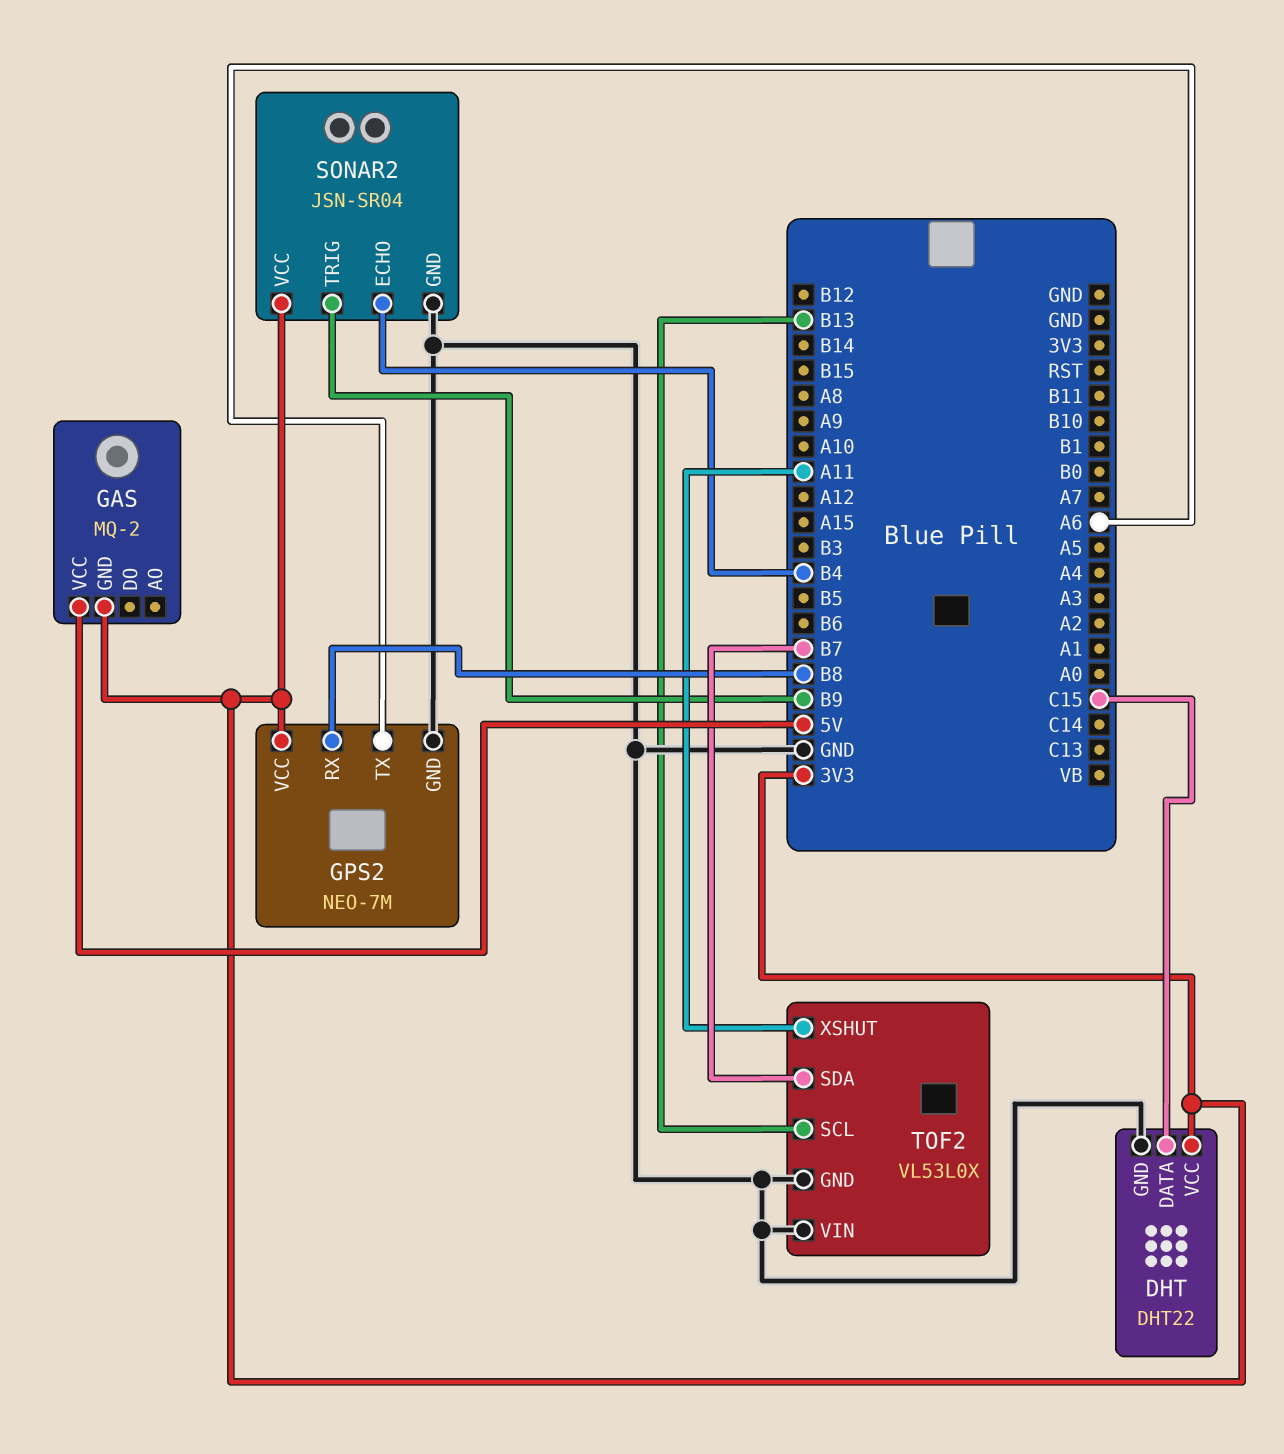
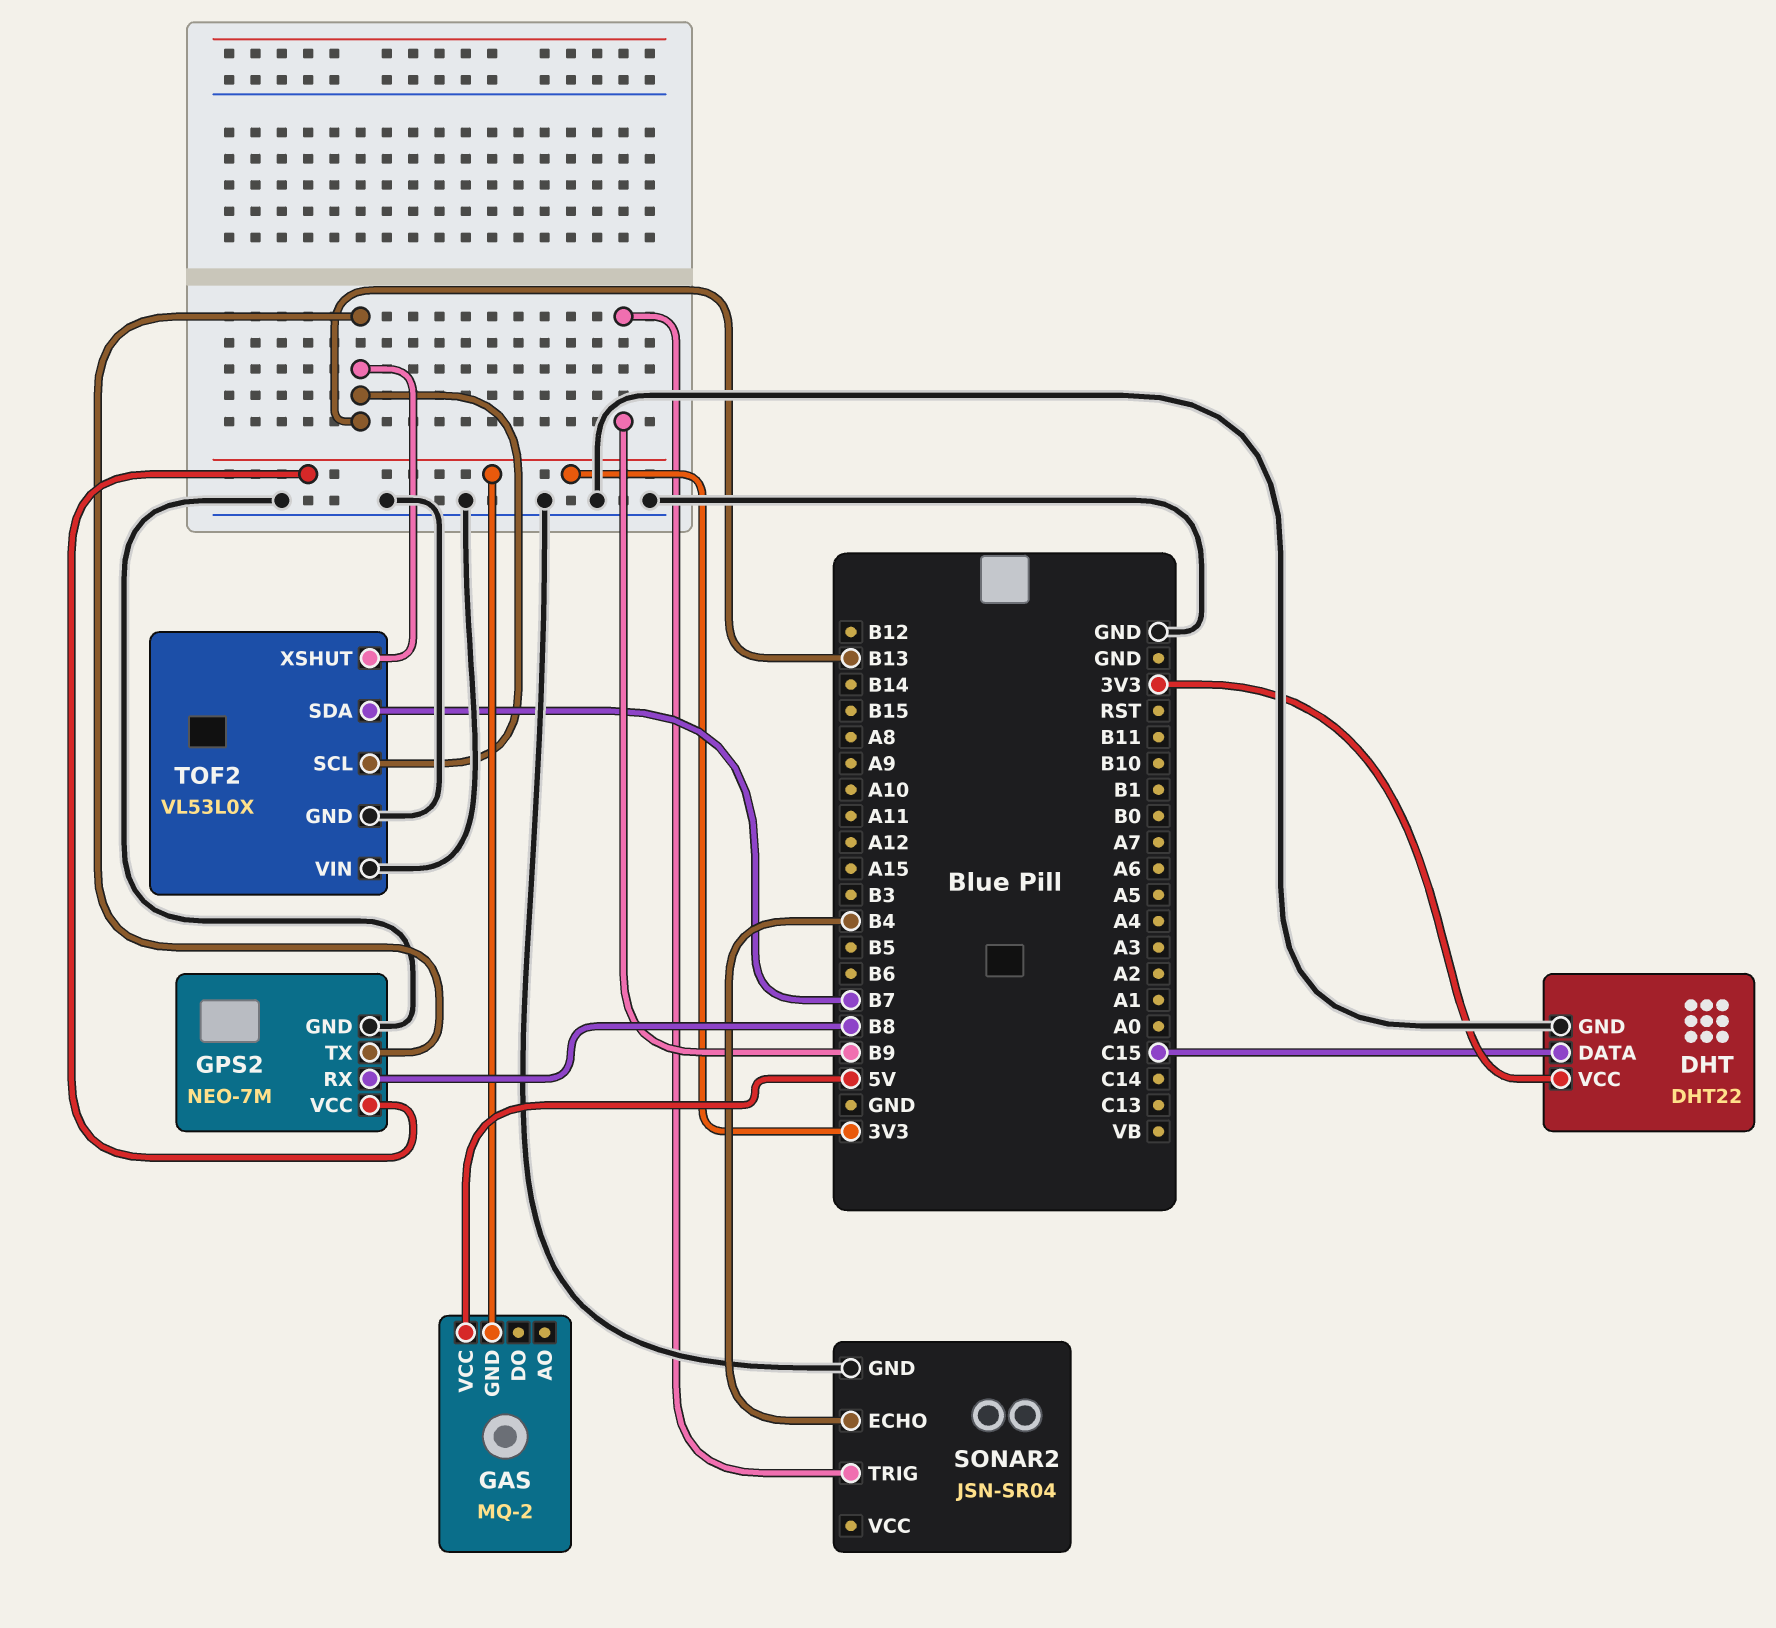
GPS2 pin TX: A6 -> B13
SONAR2 pin VCC: 3V3 -> none
TOF2 pin XSHUT: A11 -> B13

